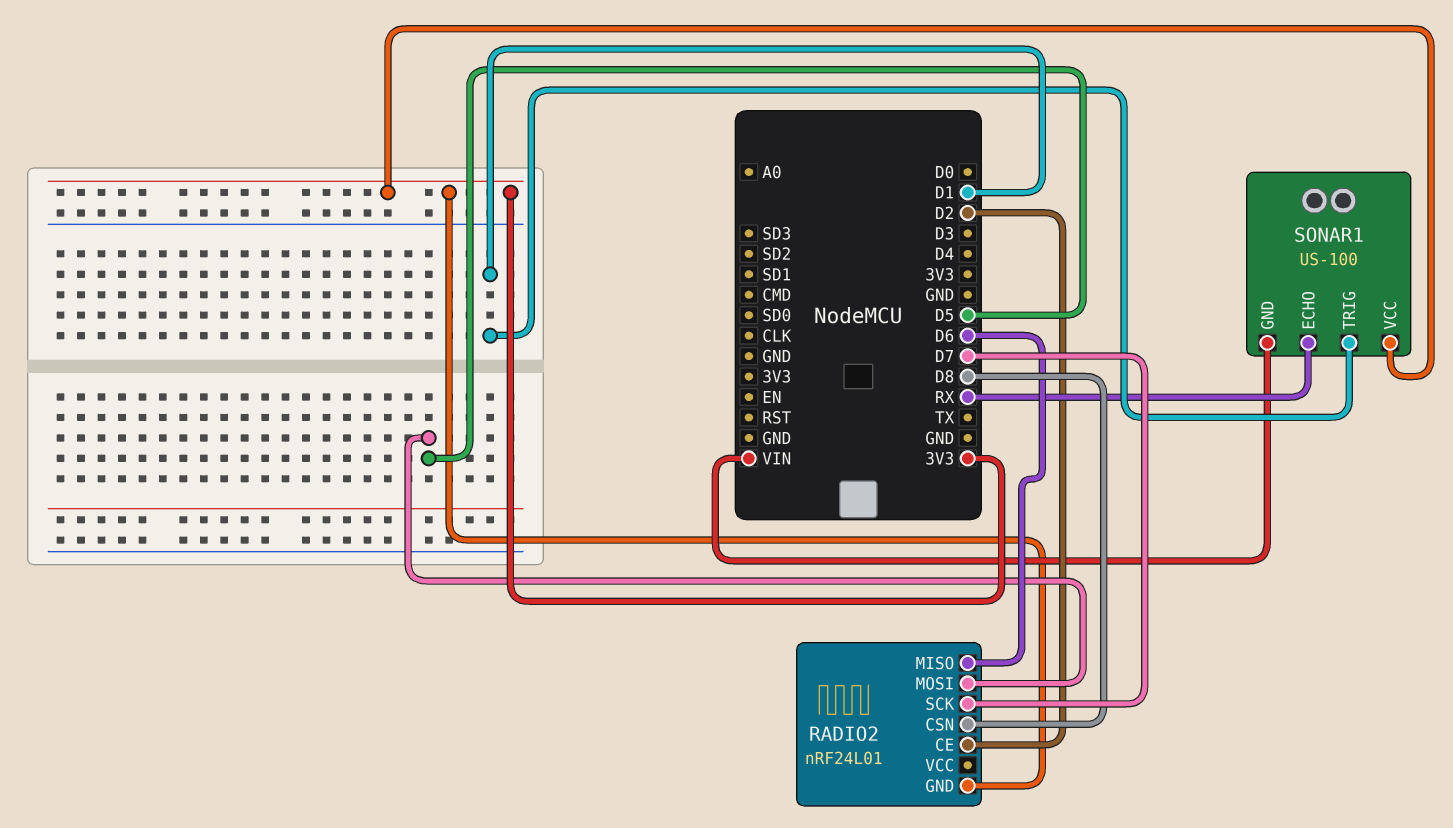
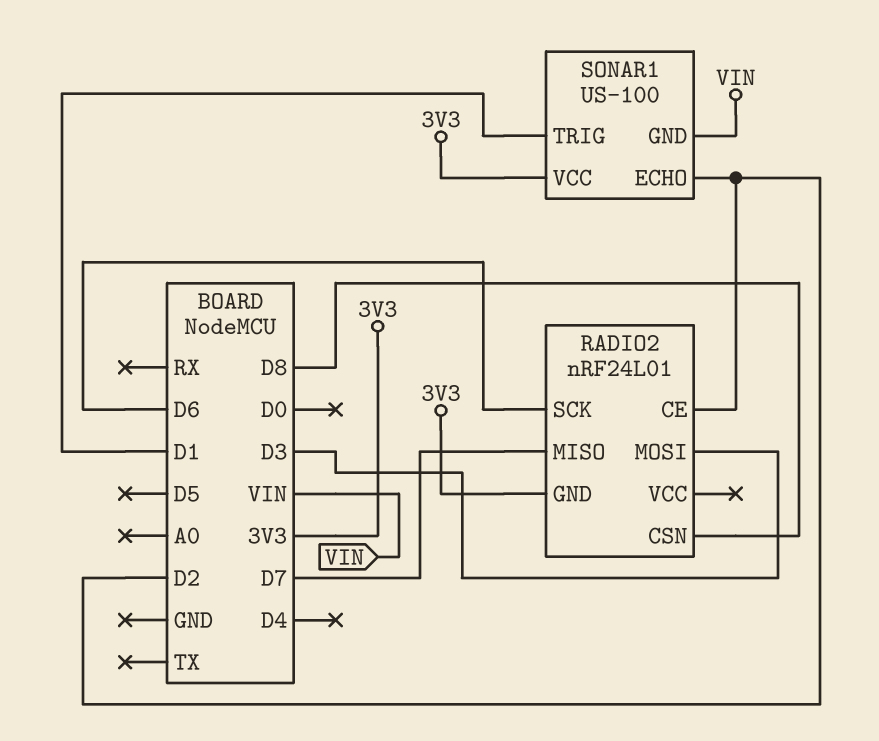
RADIO2 pin MISO: D6 -> D7
RADIO2 pin MOSI: D5 -> D3
RADIO2 pin SCK: D7 -> D6
SONAR1 pin ECHO: RX -> D2

